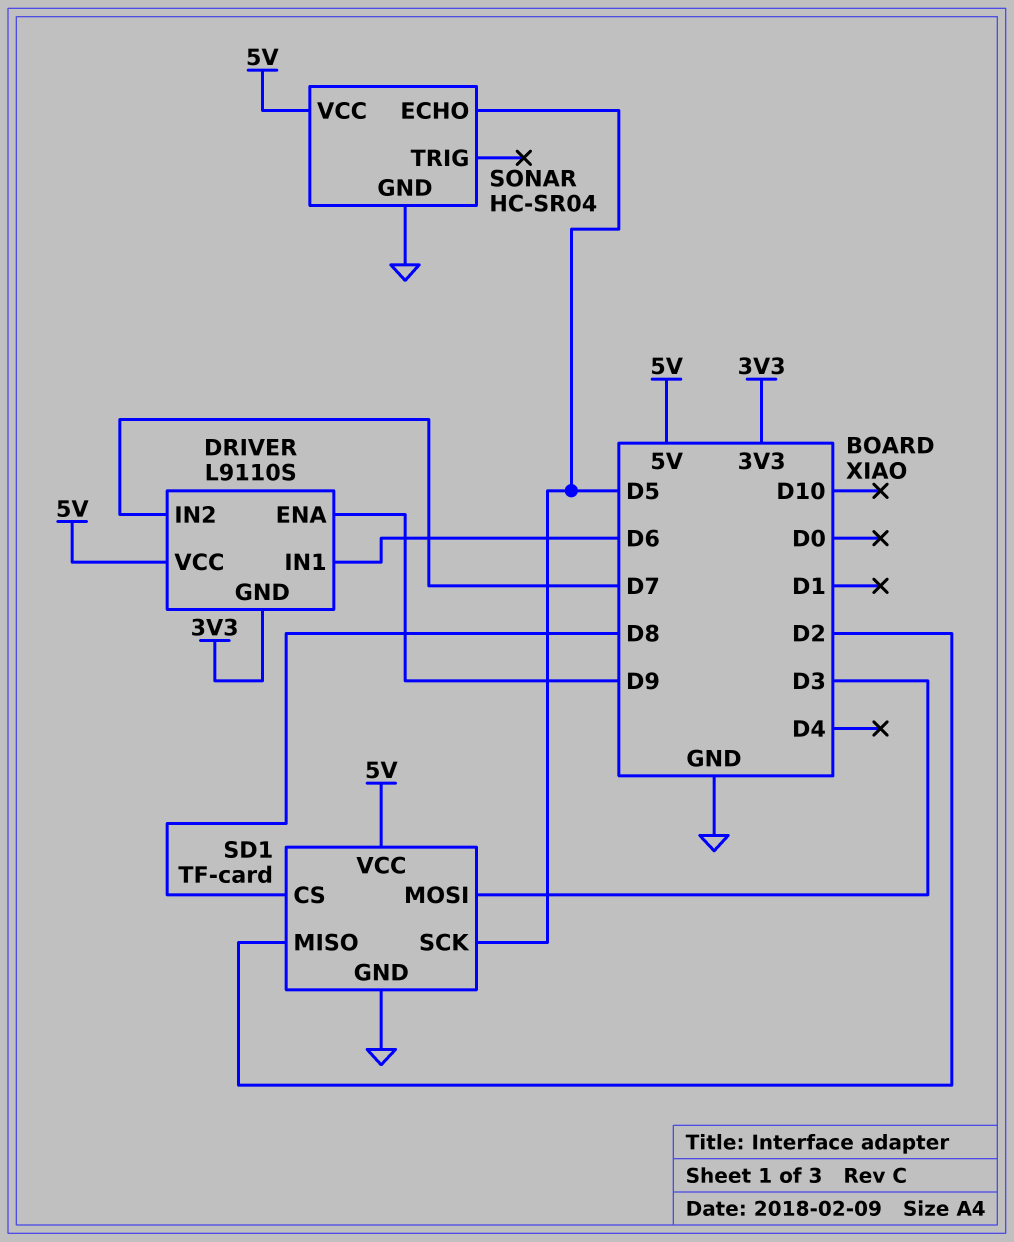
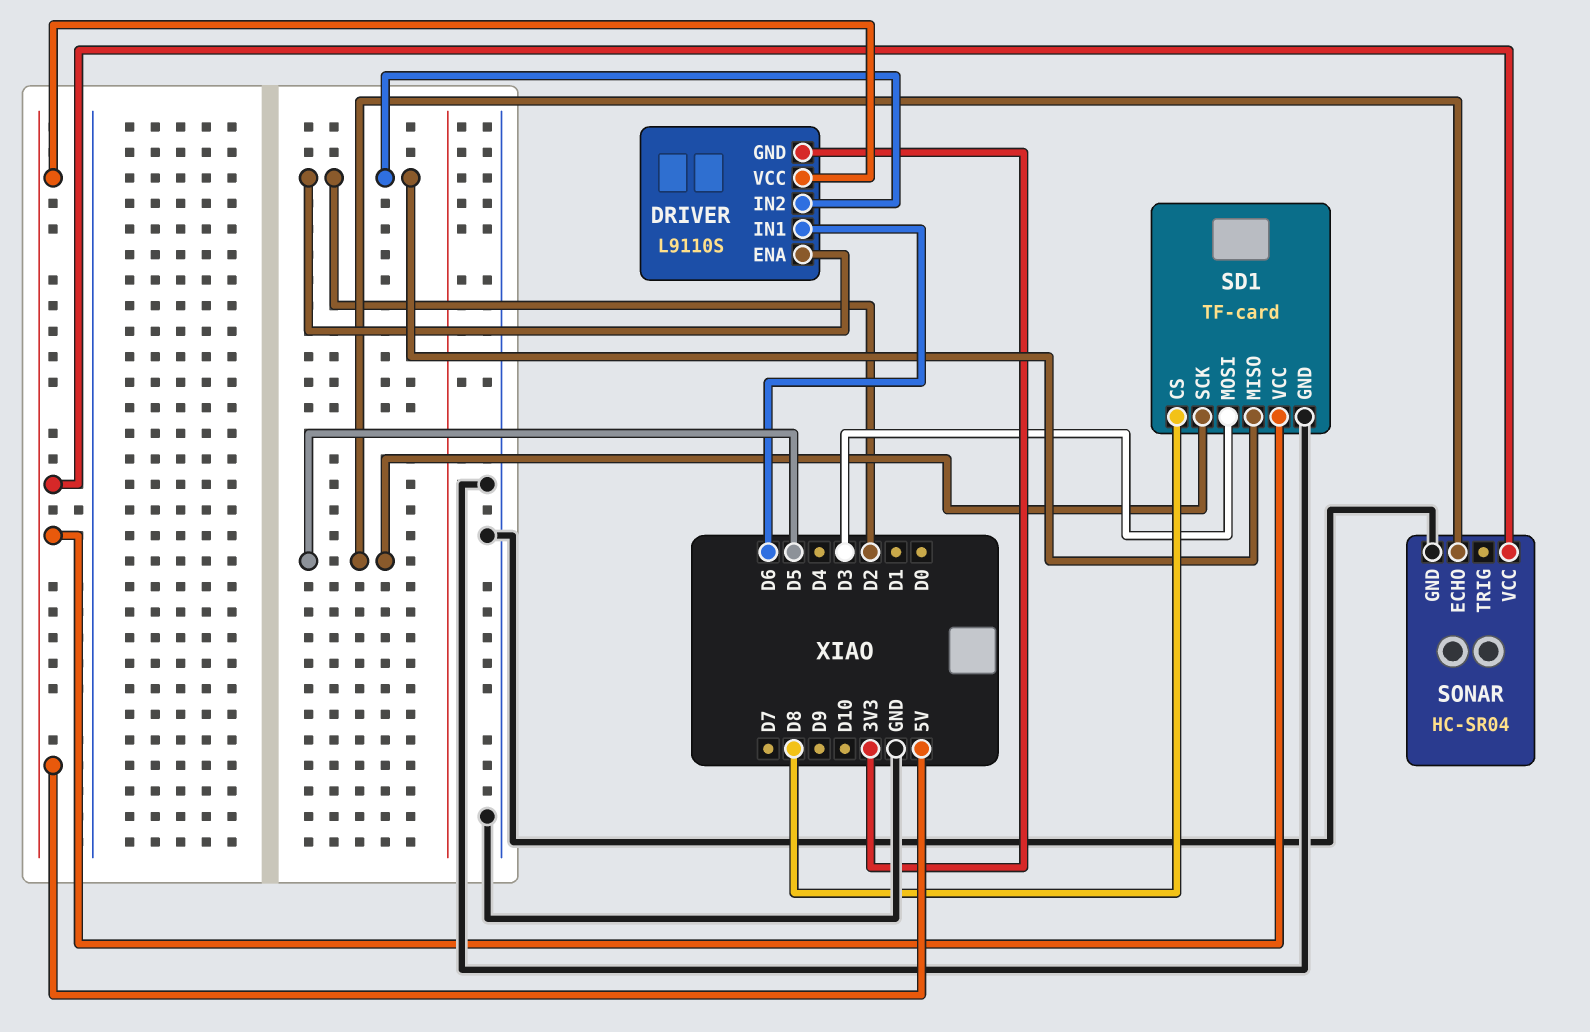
DRIVER pin ENA: D9 -> D2
DRIVER pin IN2: D7 -> D2

